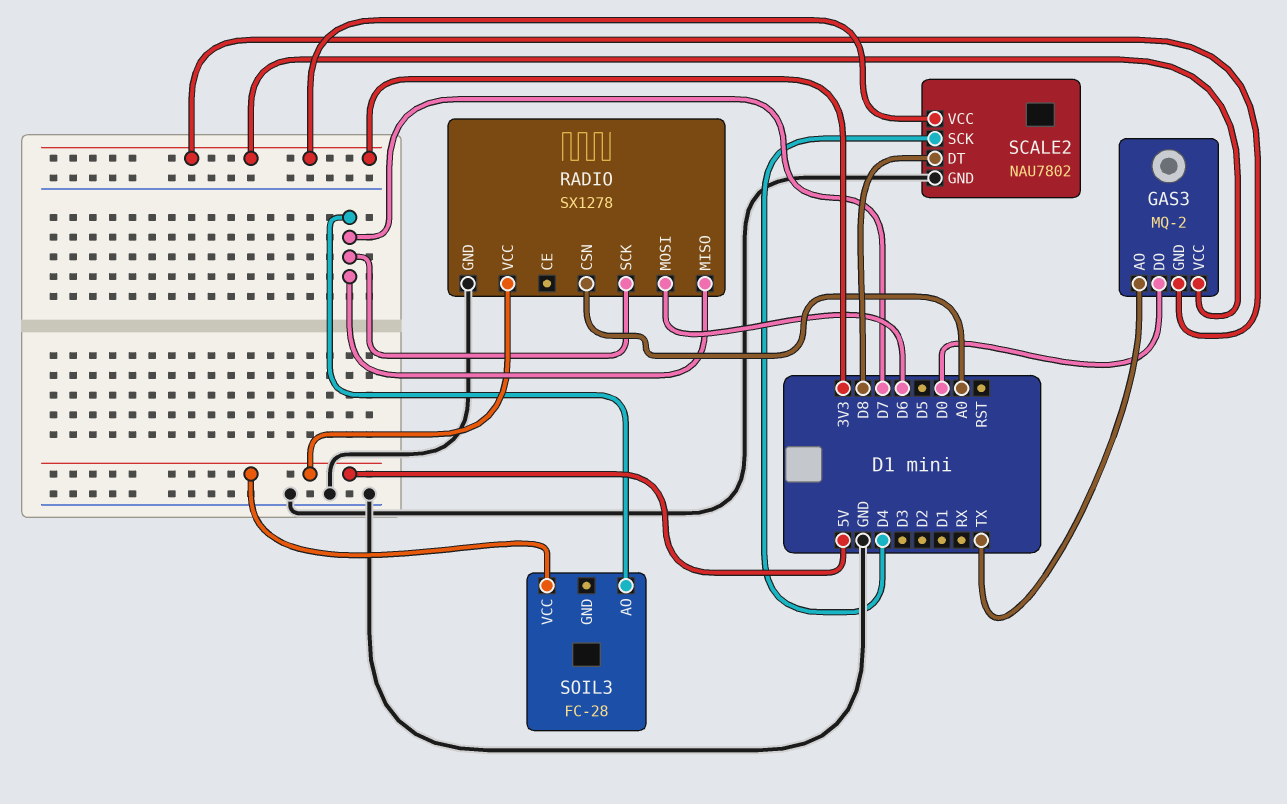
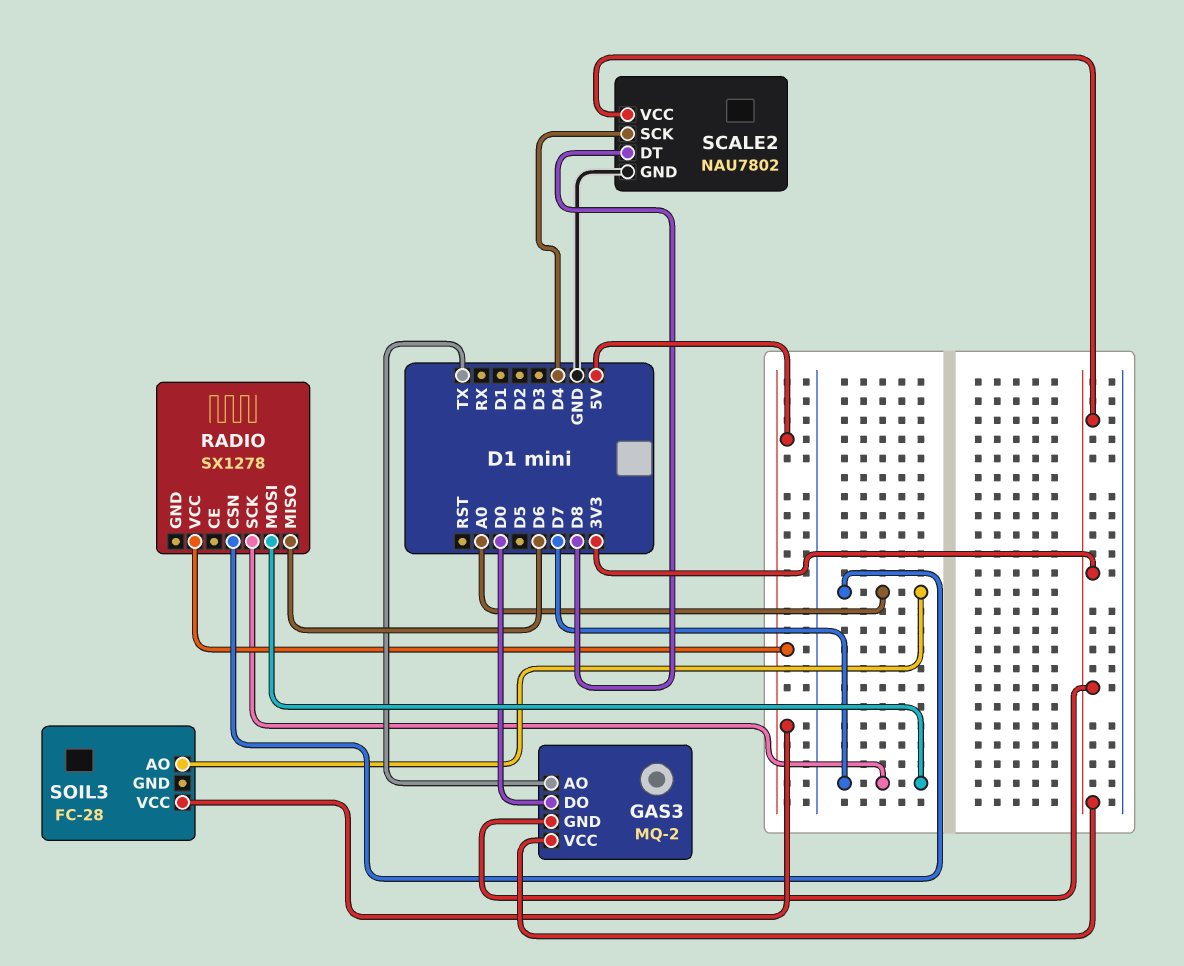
RADIO pin GND: GND -> none
RADIO pin MISO: D7 -> D6
RADIO pin MOSI: D6 -> D7
SOIL3 pin AO: D7 -> A0

